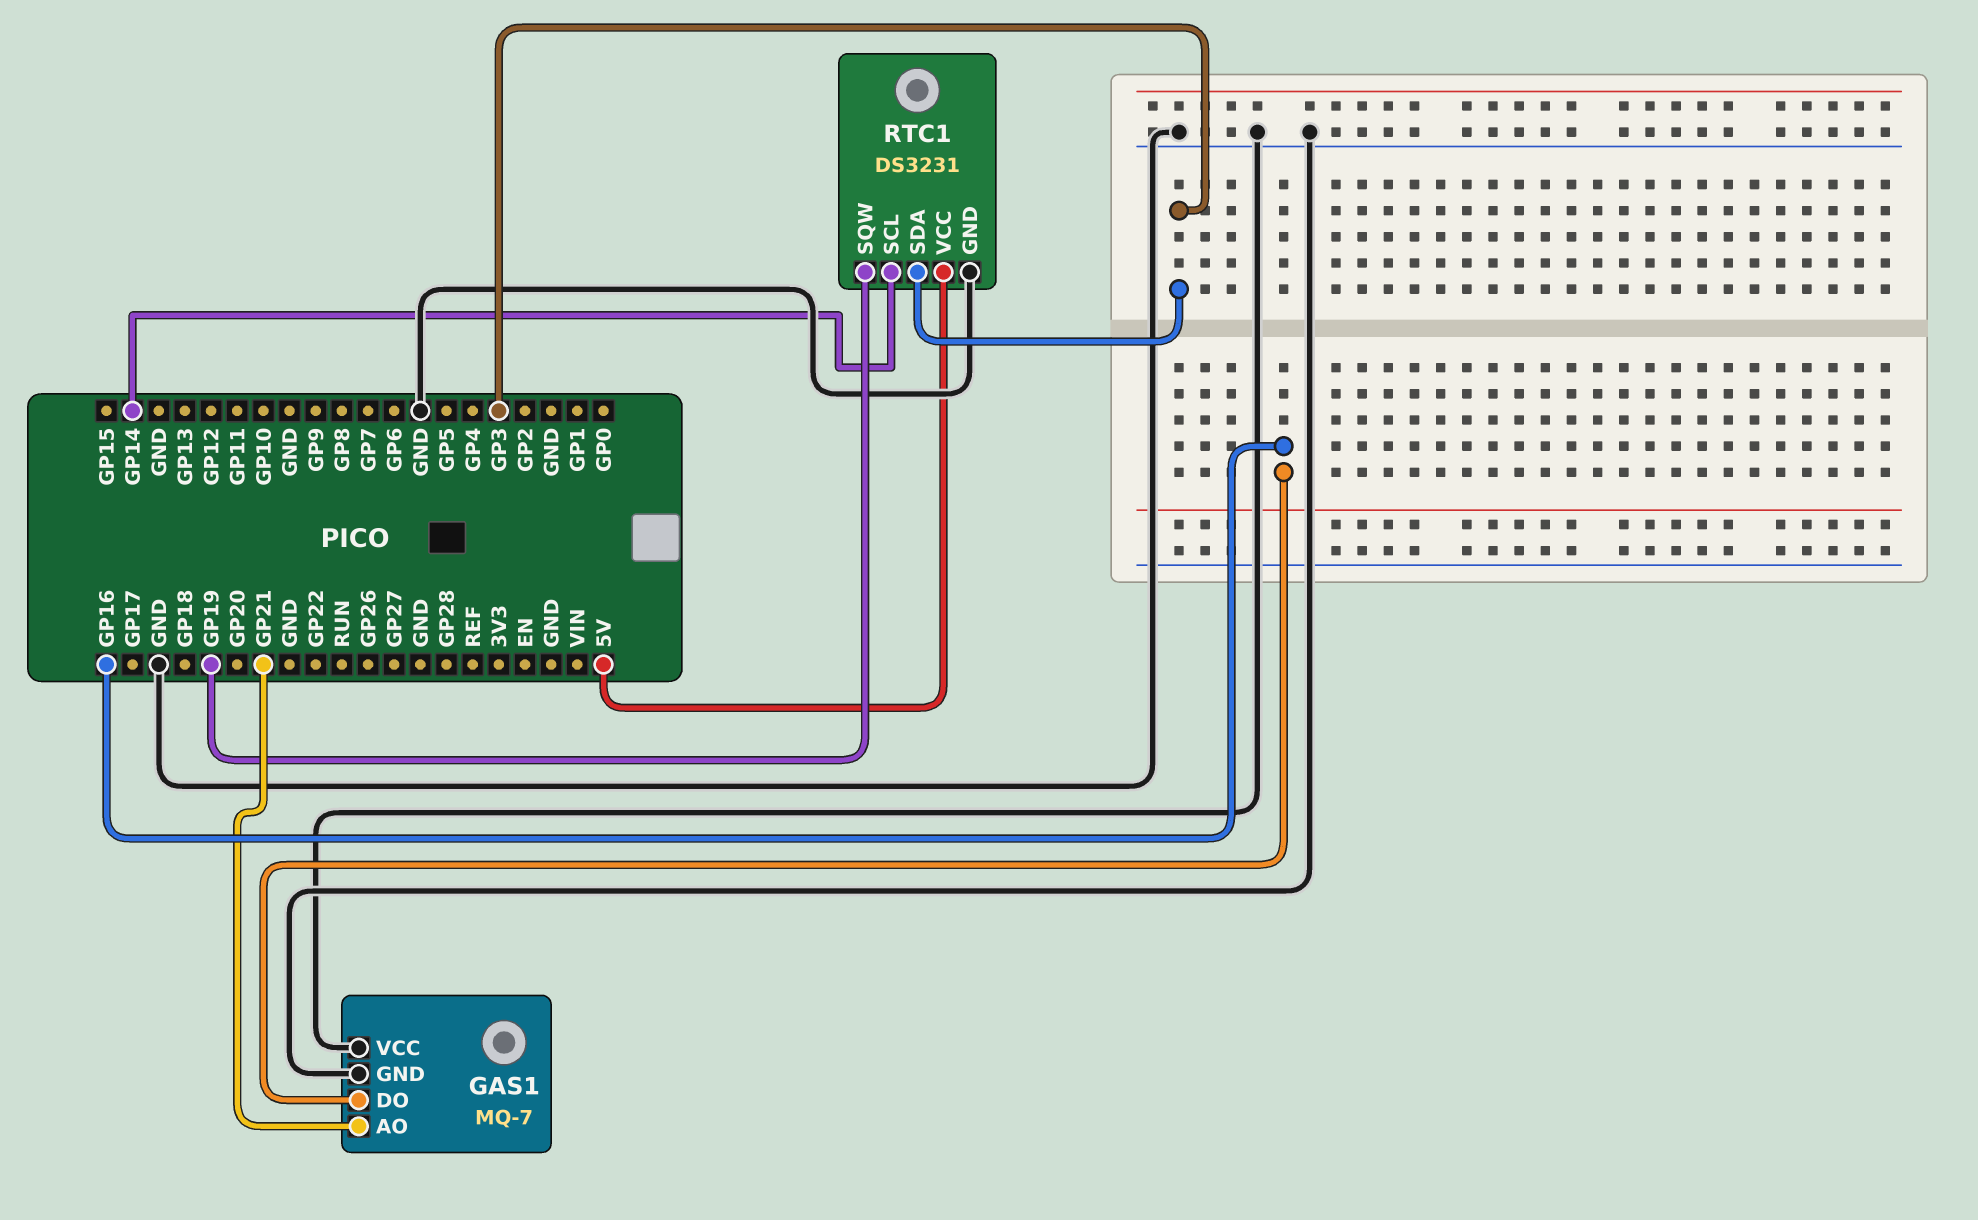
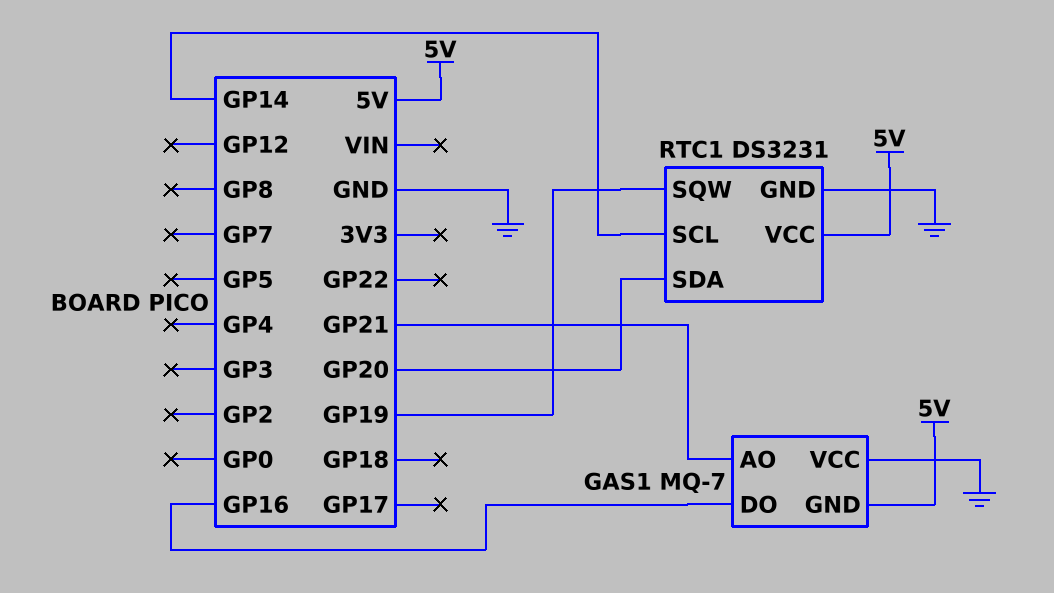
GAS1 pin GND: GND -> 5V
RTC1 pin SDA: GP3 -> GP20

